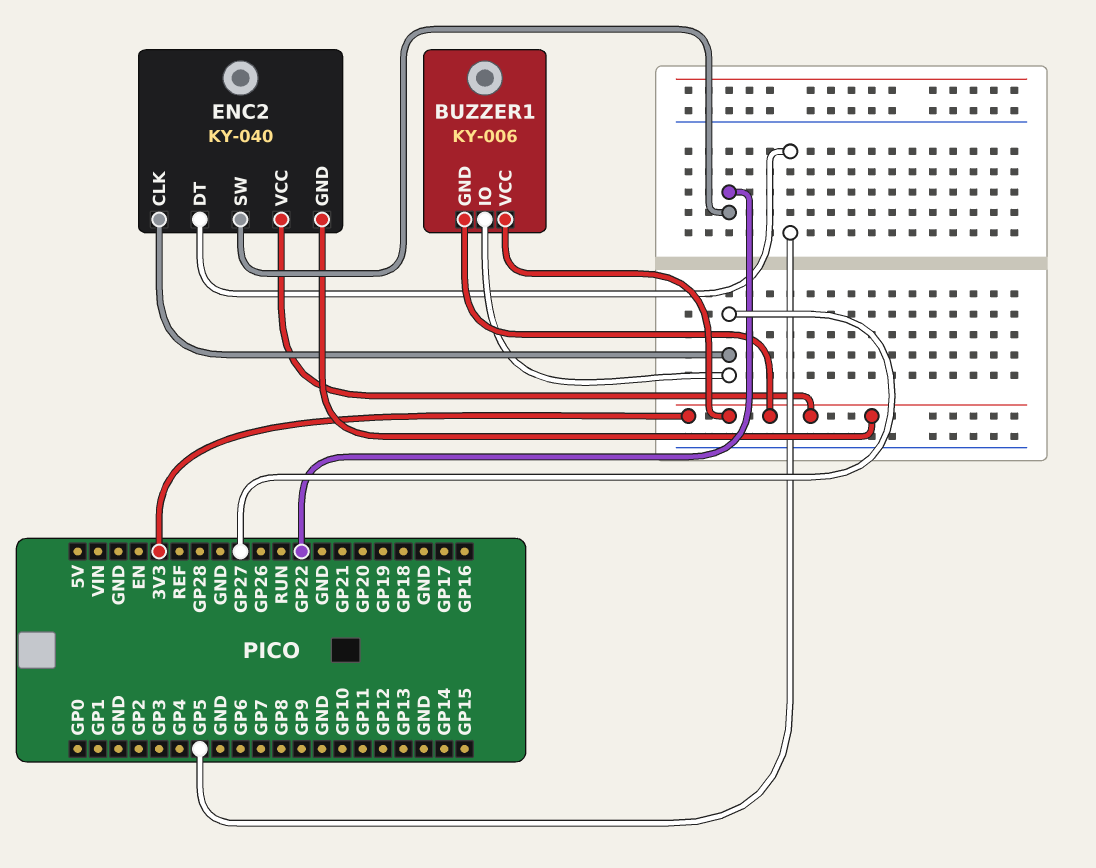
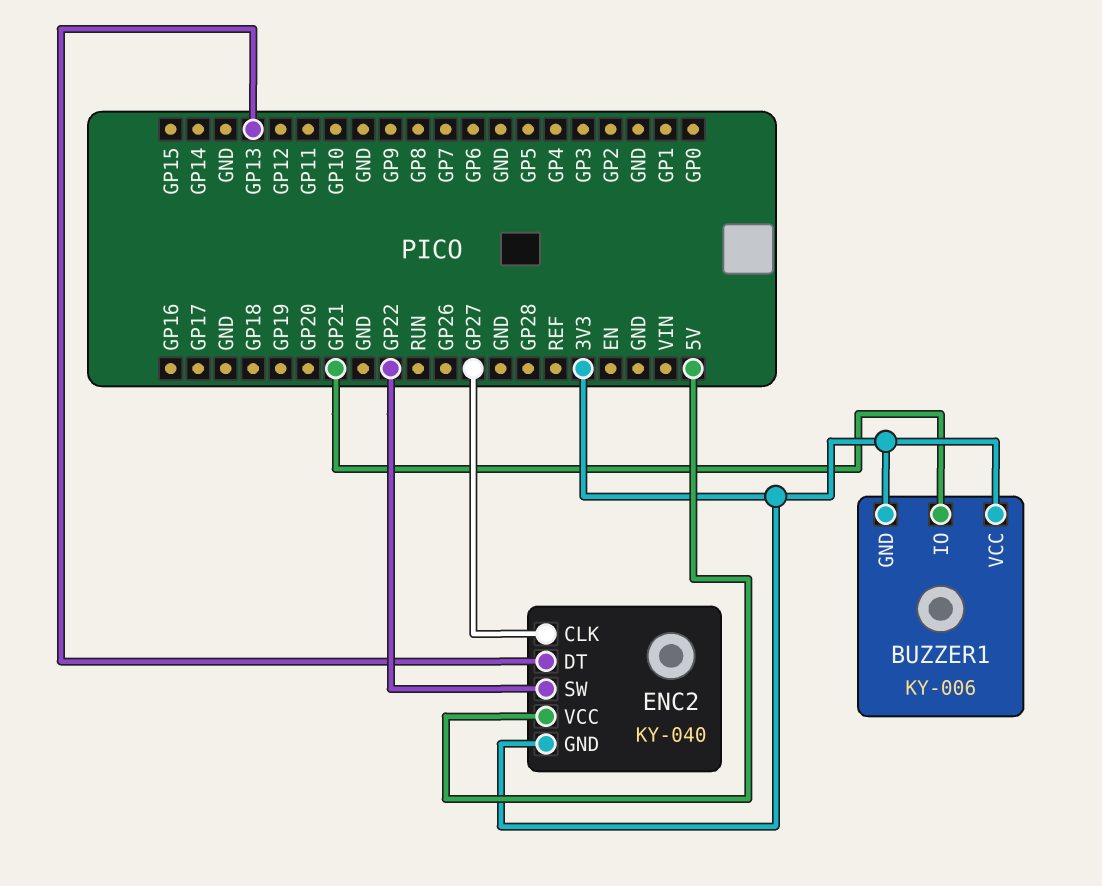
BUZZER1 pin IO: GP27 -> GP21
ENC2 pin DT: GP5 -> GP13
ENC2 pin VCC: 3V3 -> 5V

